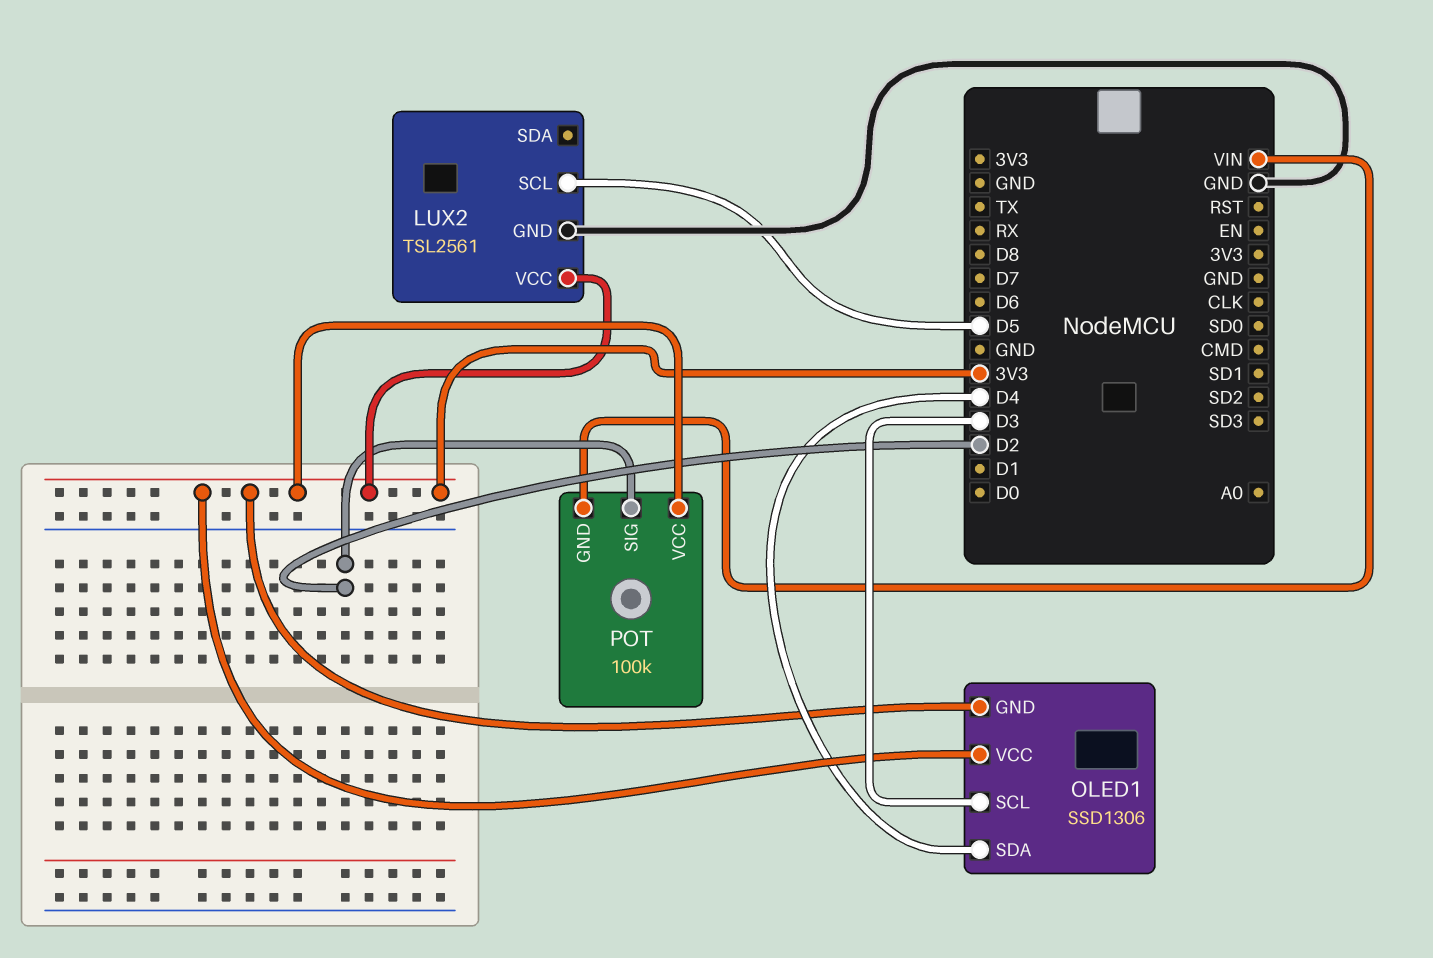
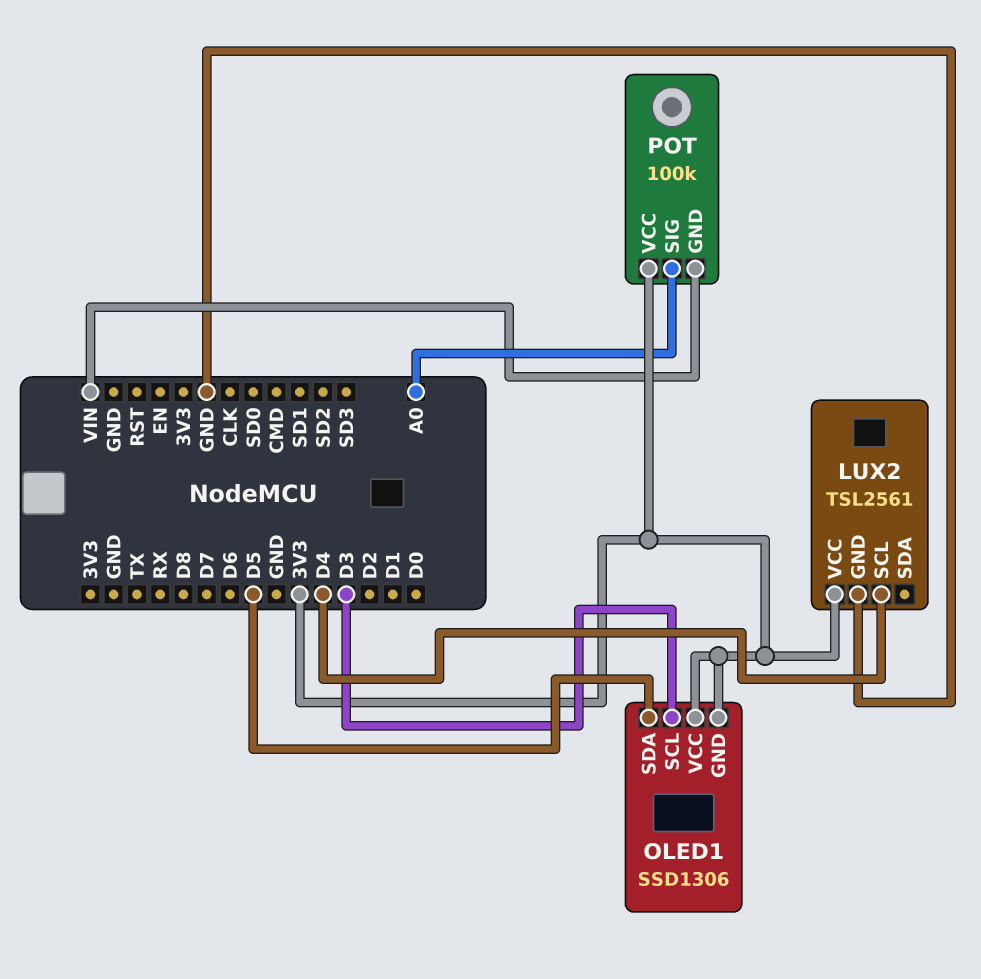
LUX2 pin SCL: D5 -> D4
OLED1 pin SDA: D4 -> D5
POT pin SIG: D2 -> A0

